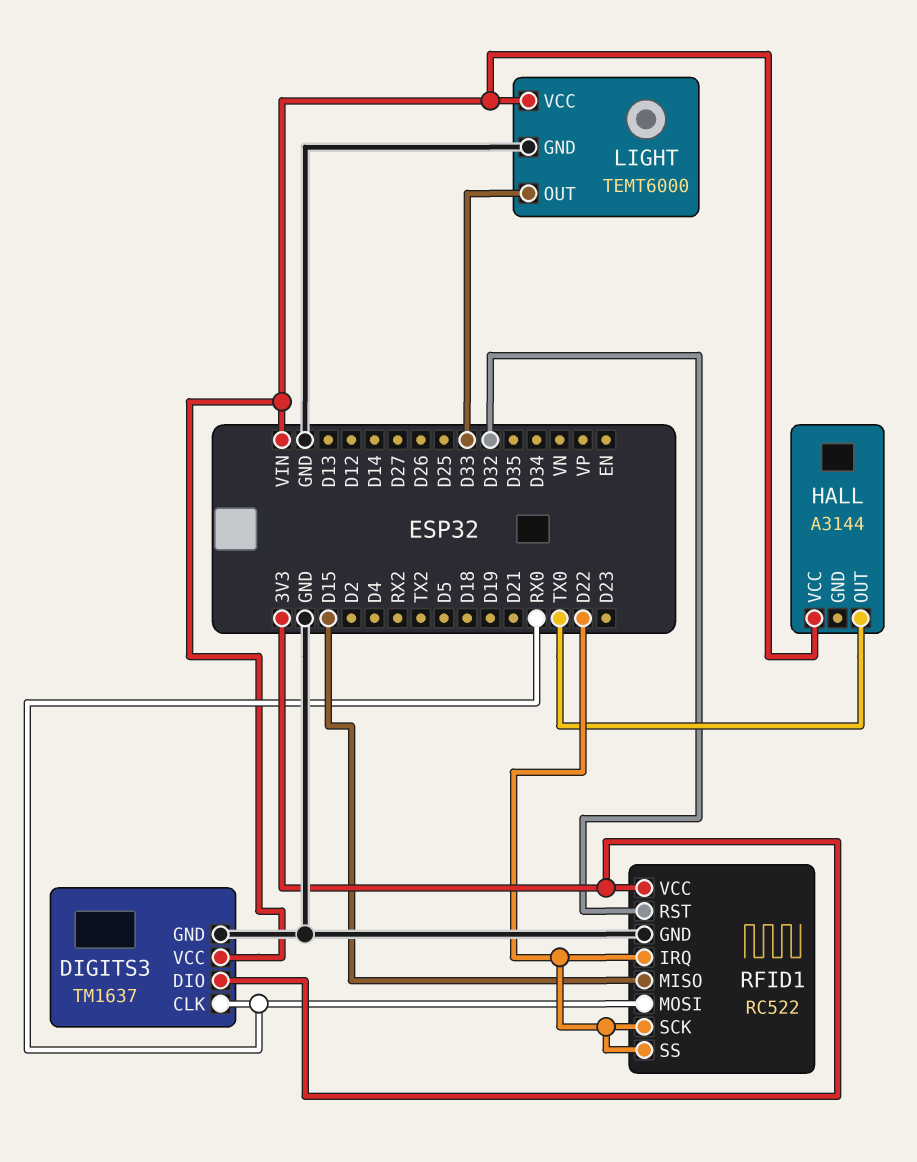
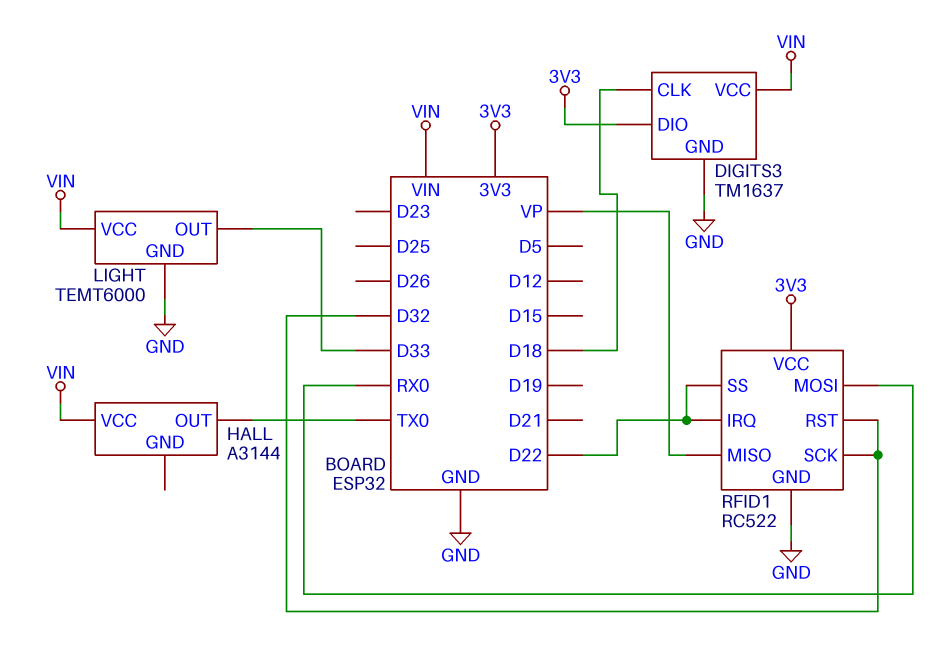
DIGITS3 pin CLK: RX0 -> D18
RFID1 pin MISO: D15 -> VP
RFID1 pin SCK: D22 -> D32

